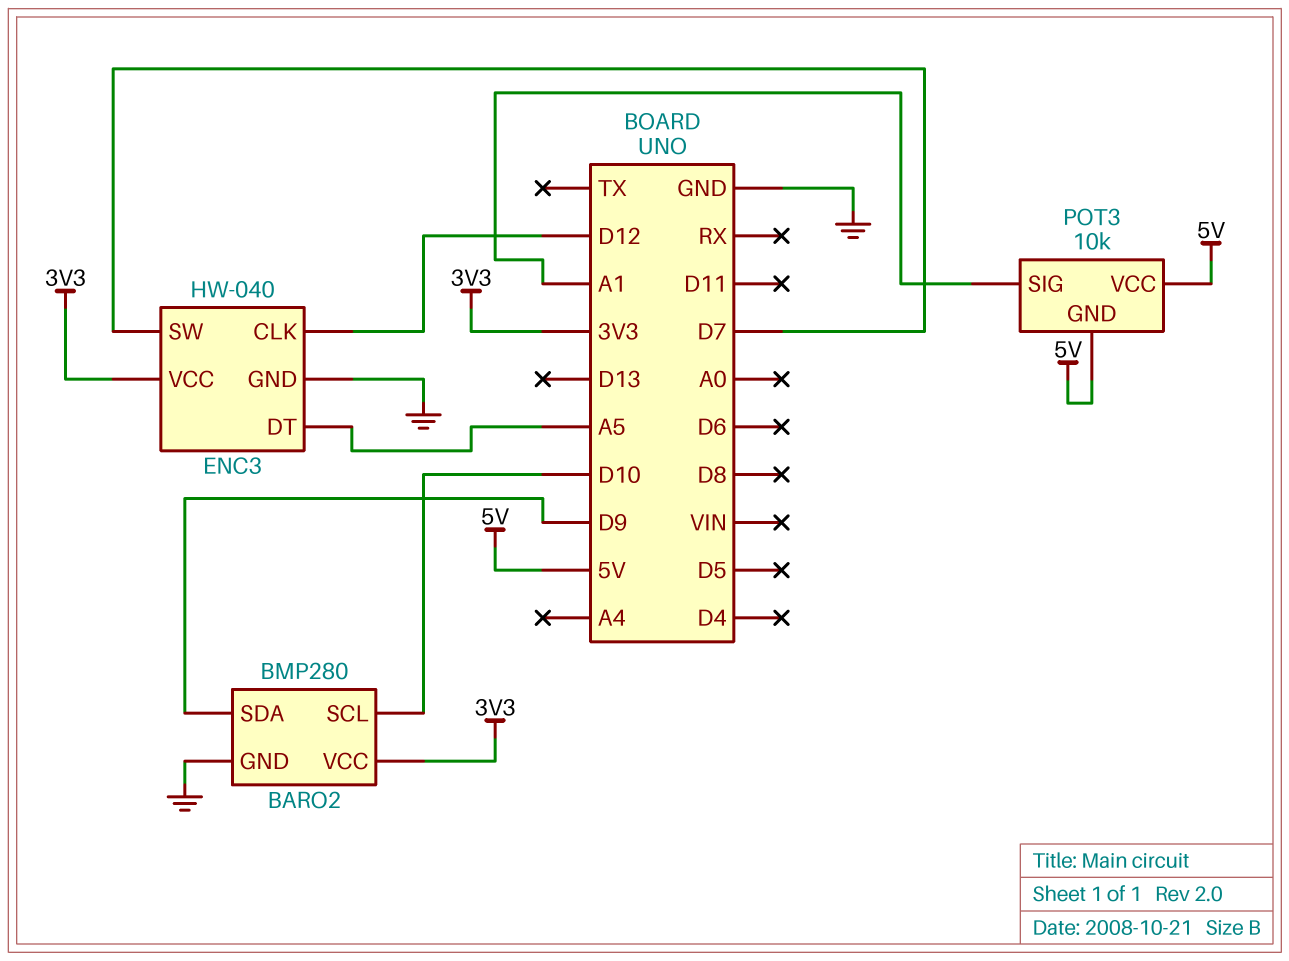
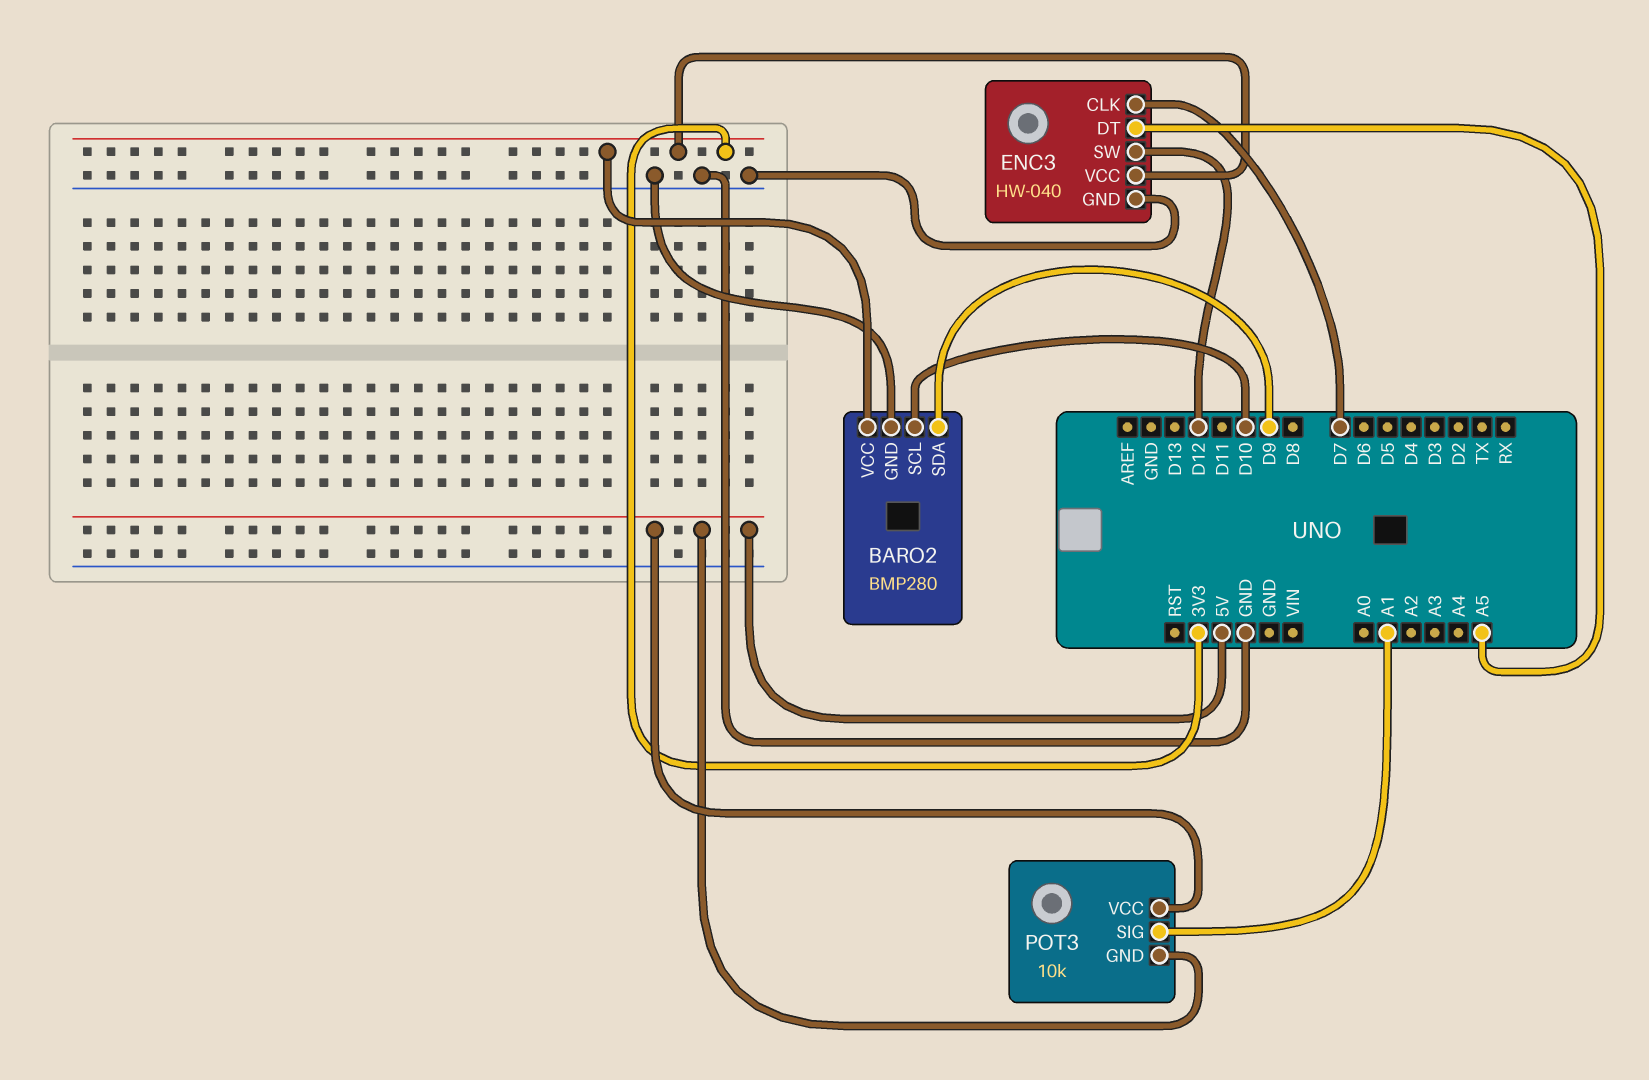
ENC3 pin CLK: D12 -> D7
ENC3 pin SW: D7 -> D12

